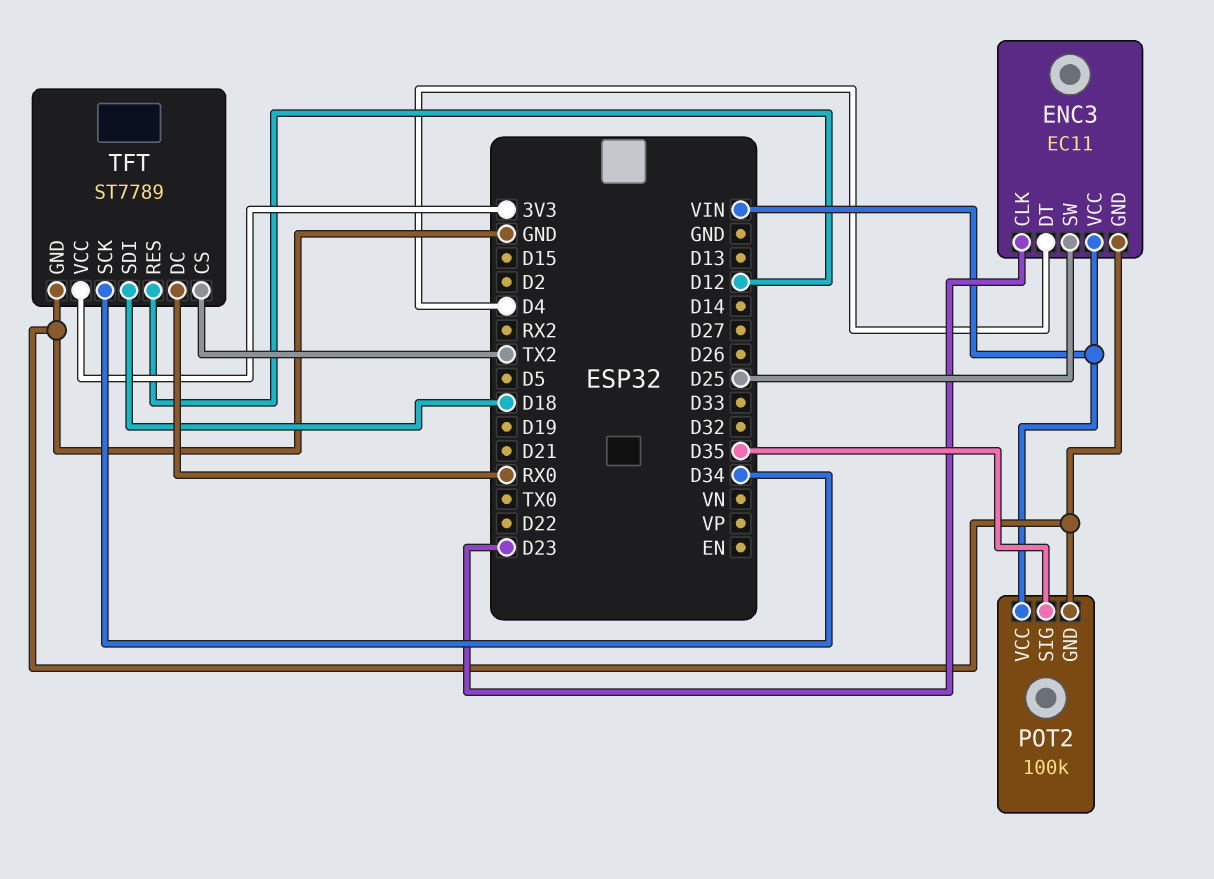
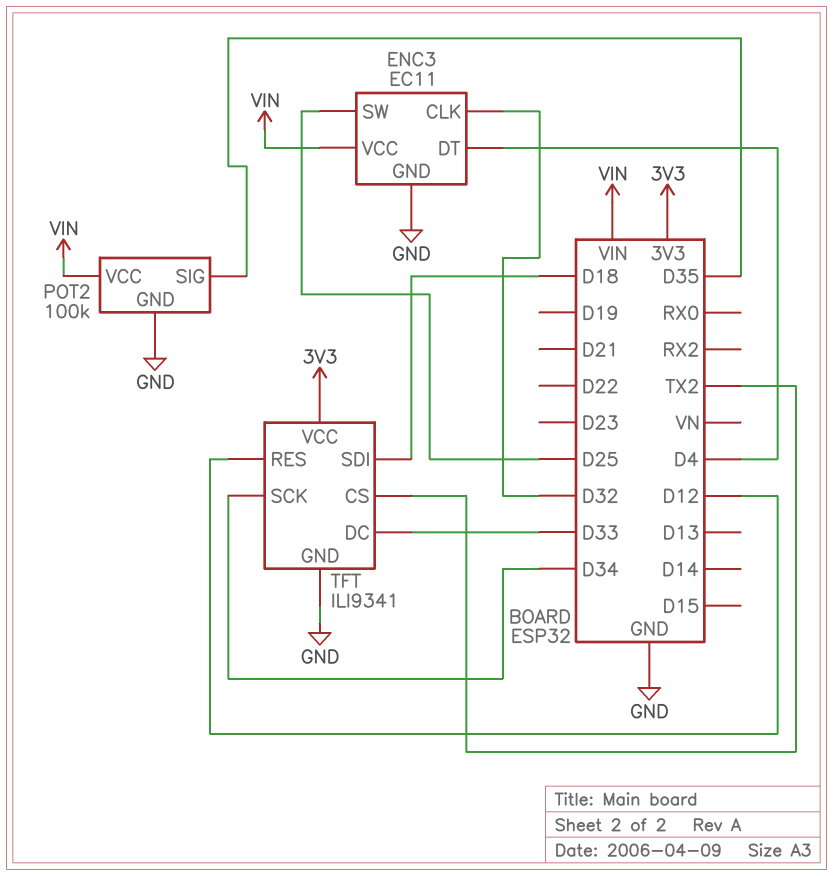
ENC3 pin CLK: D23 -> D32
TFT: ST7789 -> ILI9341
TFT pin DC: RX0 -> D33

